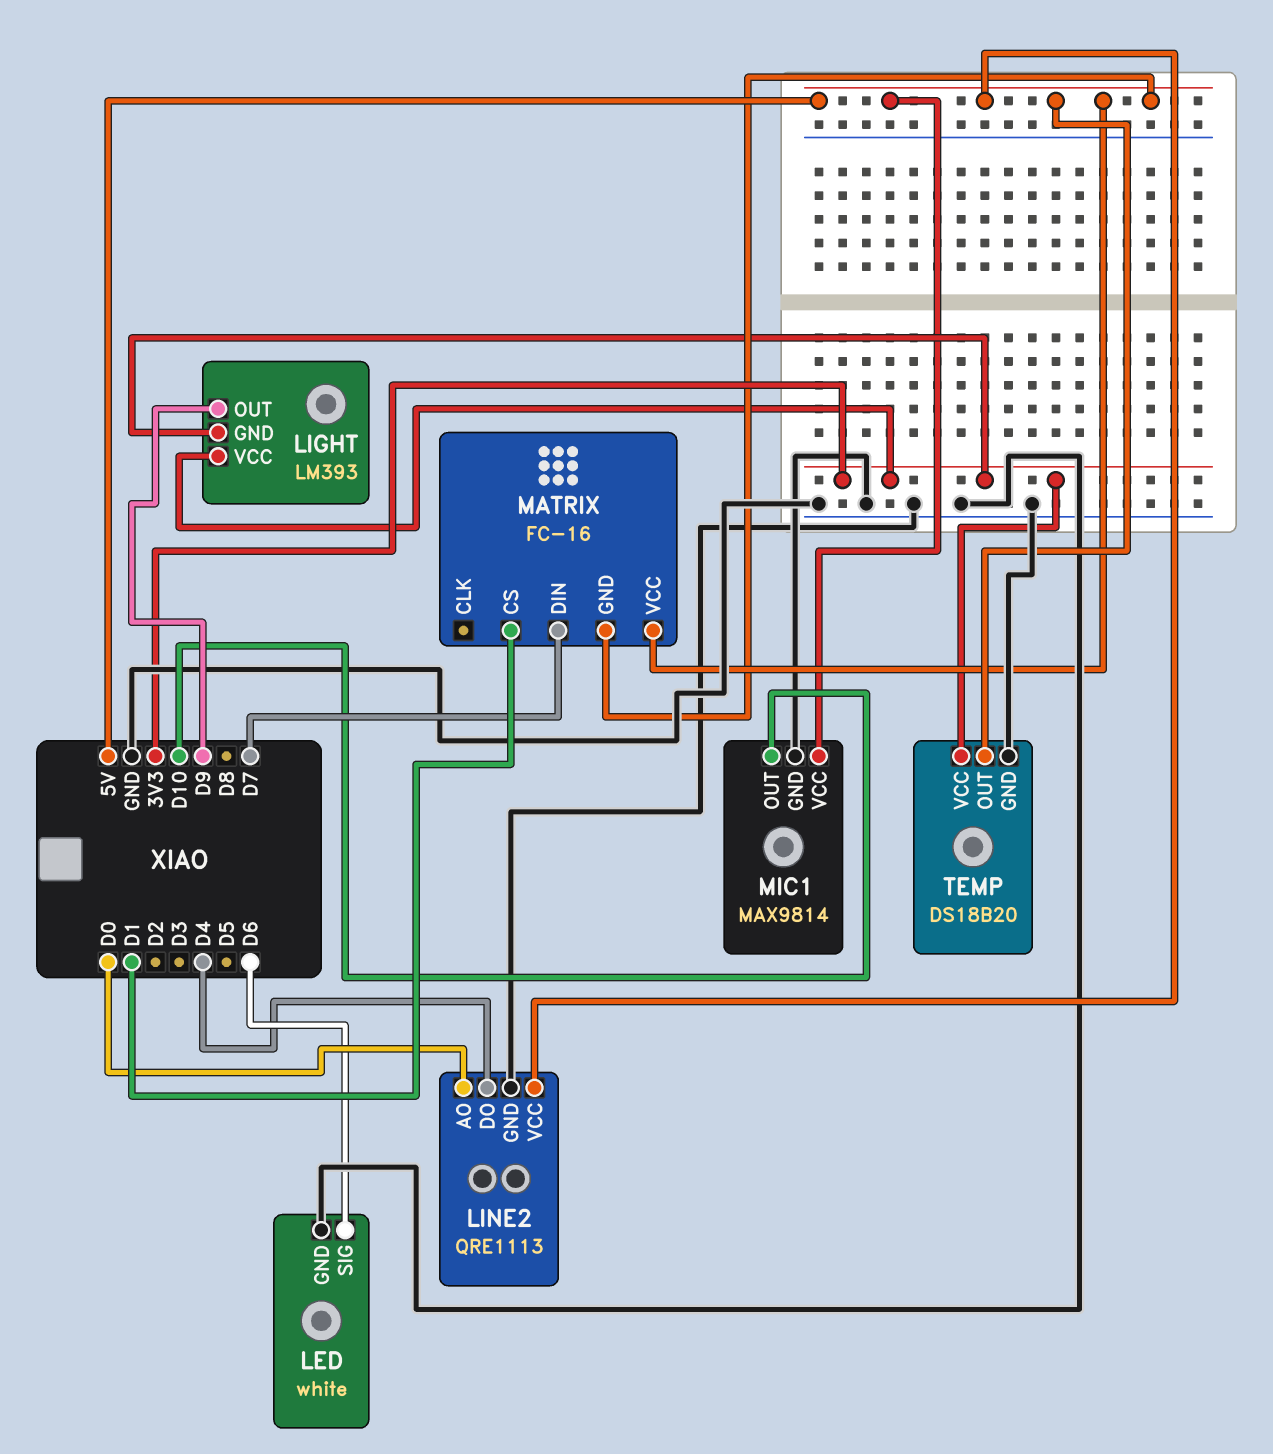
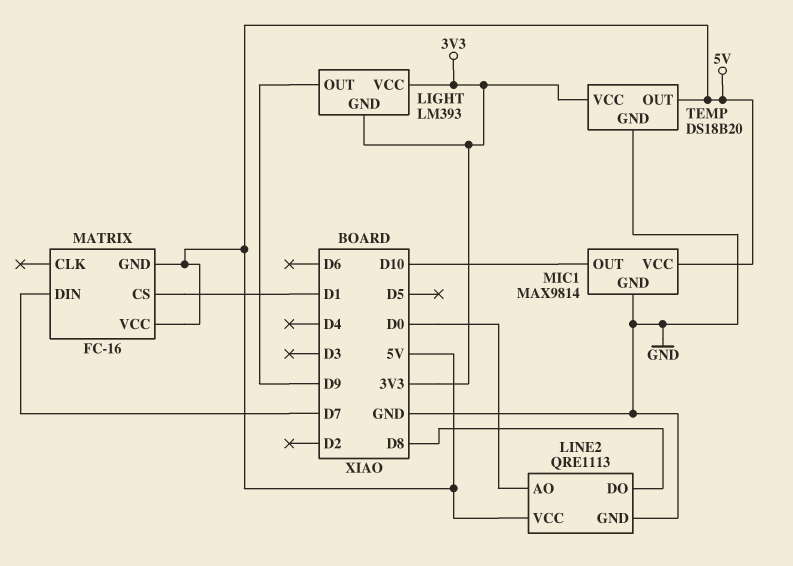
LED: white -> none
LED pin GND: GND -> none
LED pin SIG: D6 -> none
LINE2 pin DO: D4 -> D8

